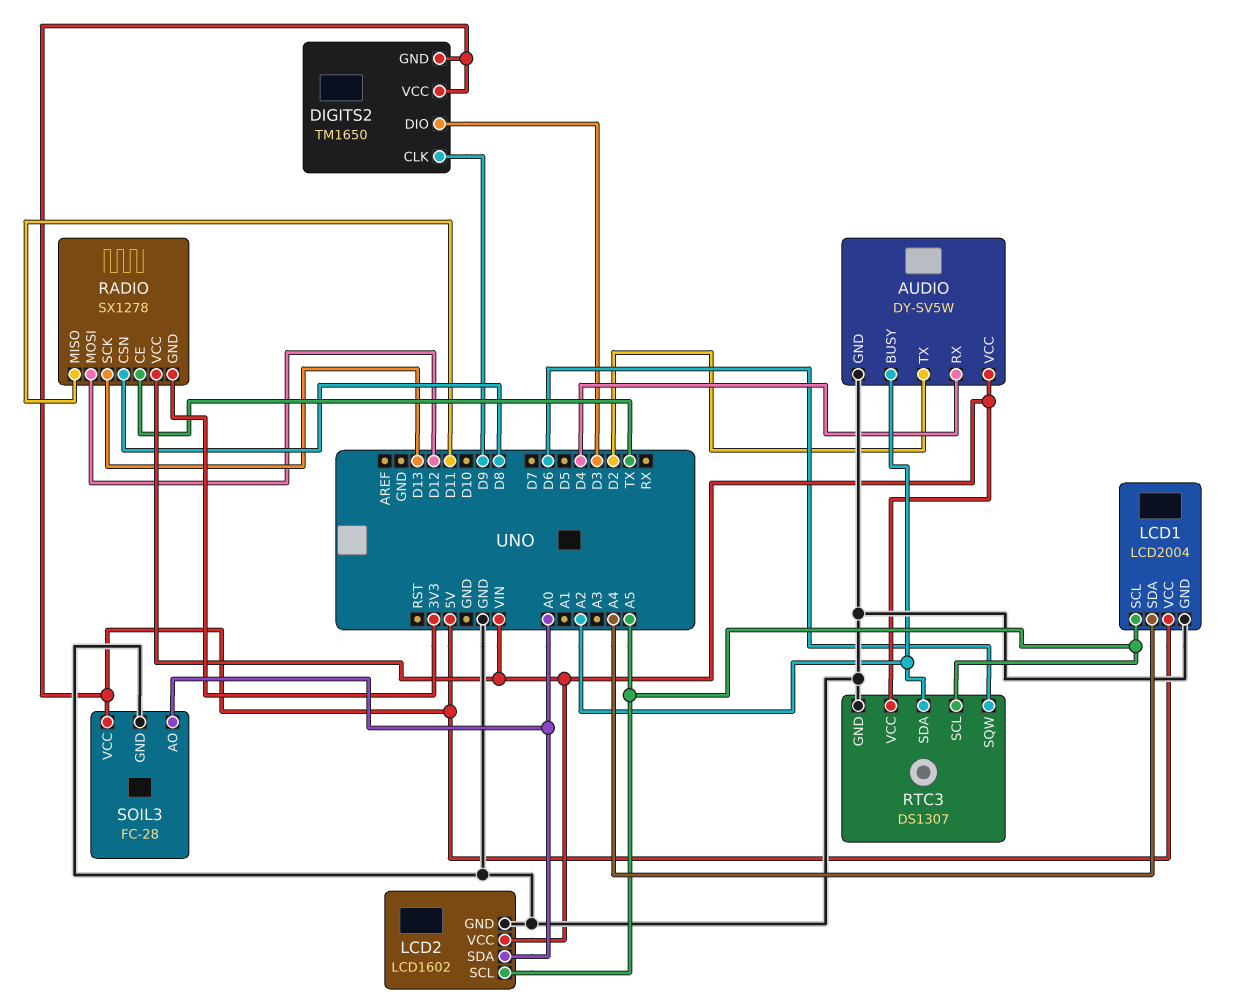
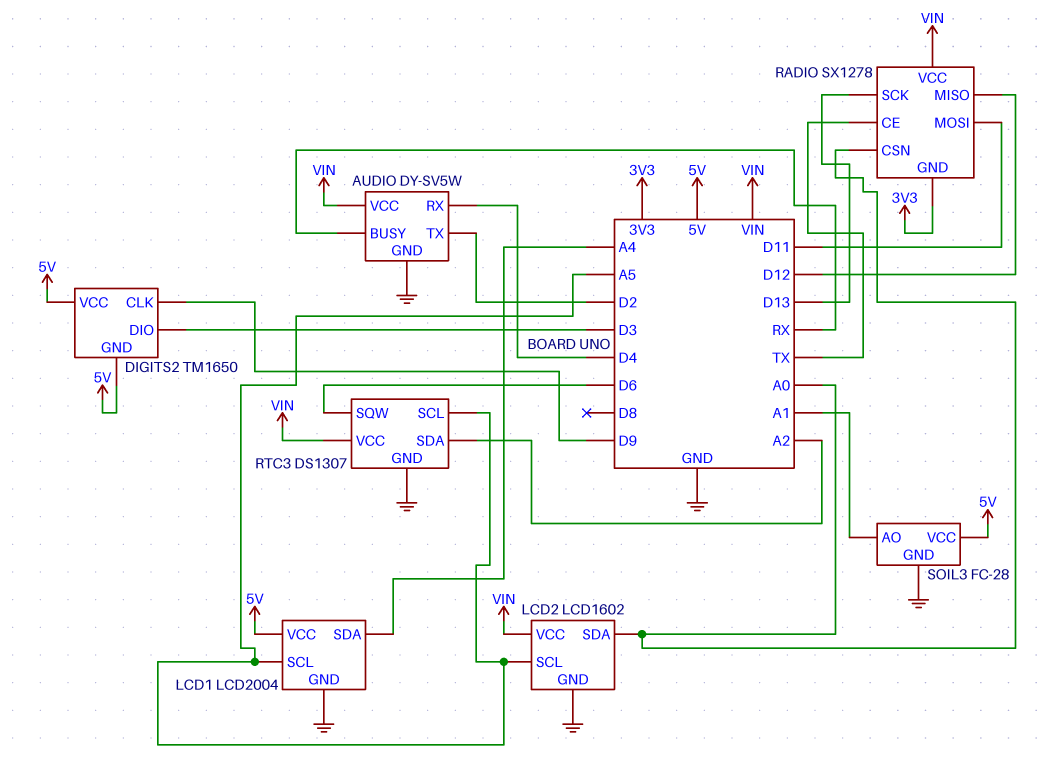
AUDIO pin BUSY: A2 -> RX
RADIO pin CSN: D8 -> A0
RADIO pin MISO: D11 -> D12
RADIO pin MOSI: D12 -> D11
SOIL3 pin AO: A0 -> A1

